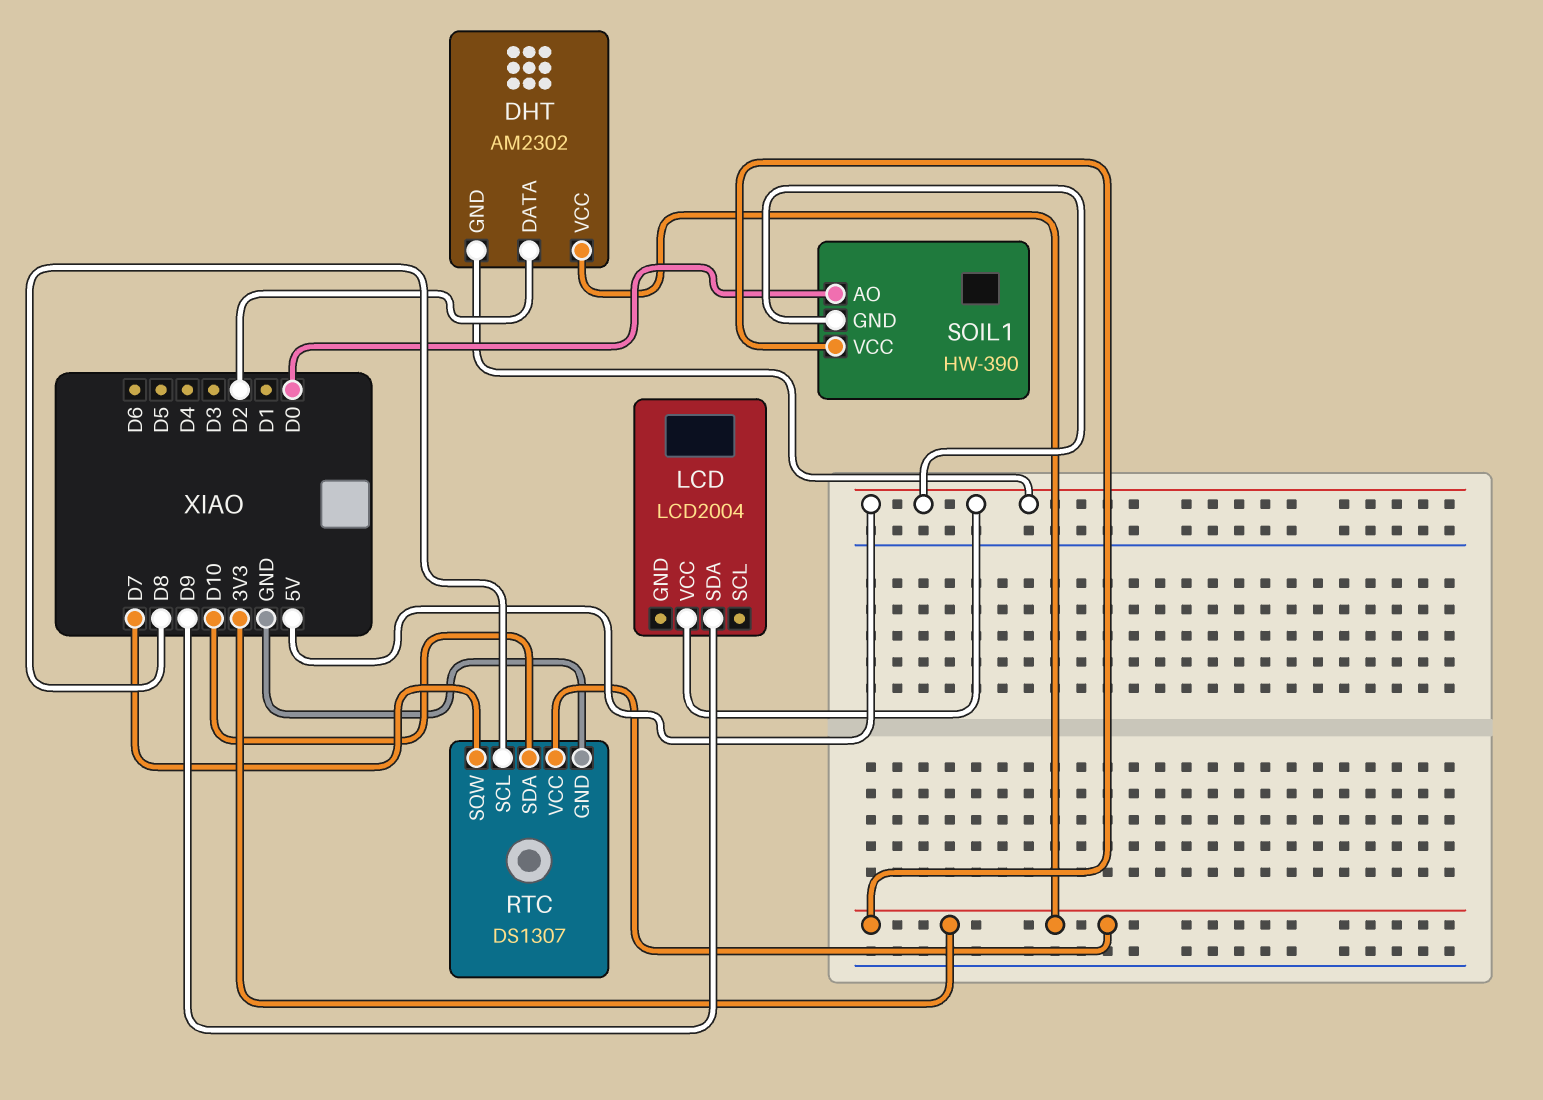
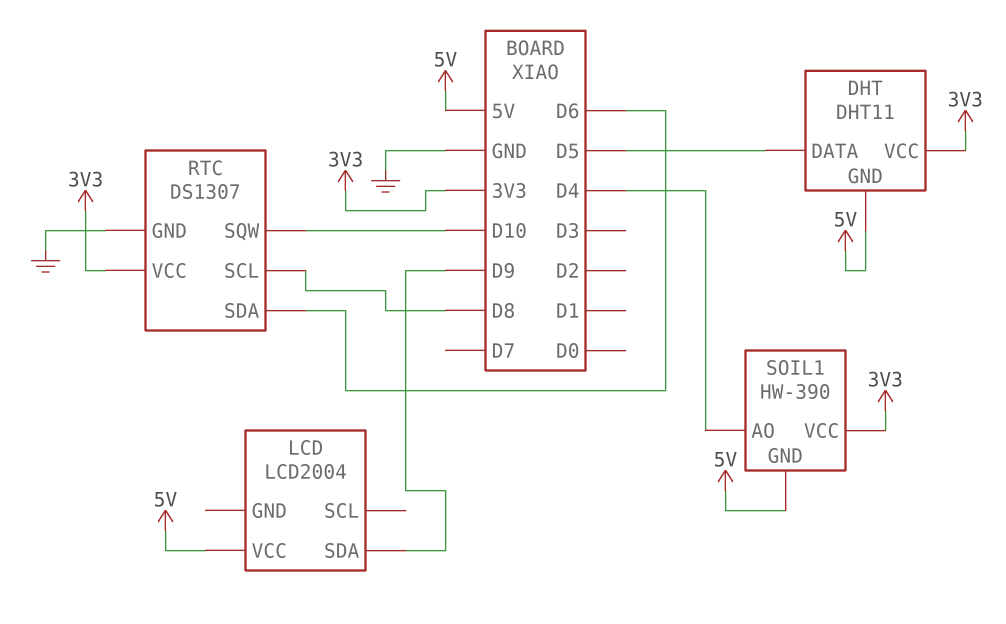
DHT: AM2302 -> DHT11
DHT pin DATA: D2 -> D5
RTC pin SDA: D10 -> D6
RTC pin SQW: D7 -> D10
SOIL1 pin AO: D0 -> D4

